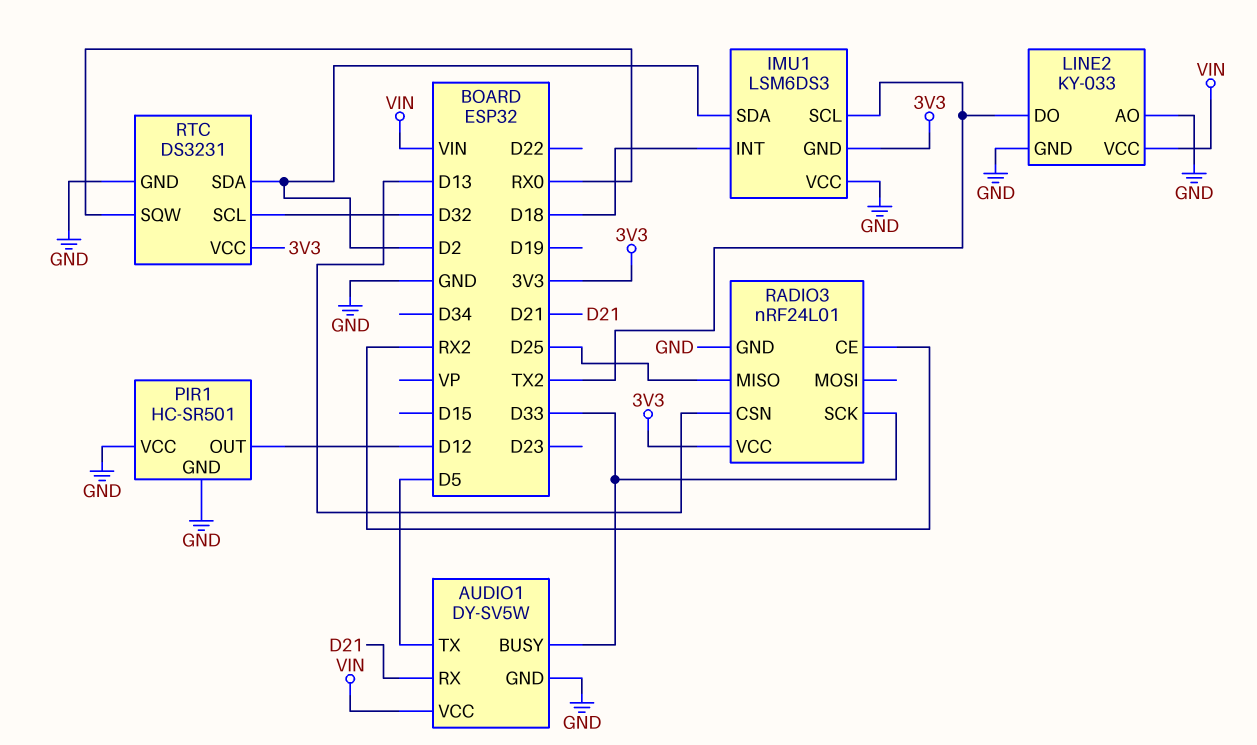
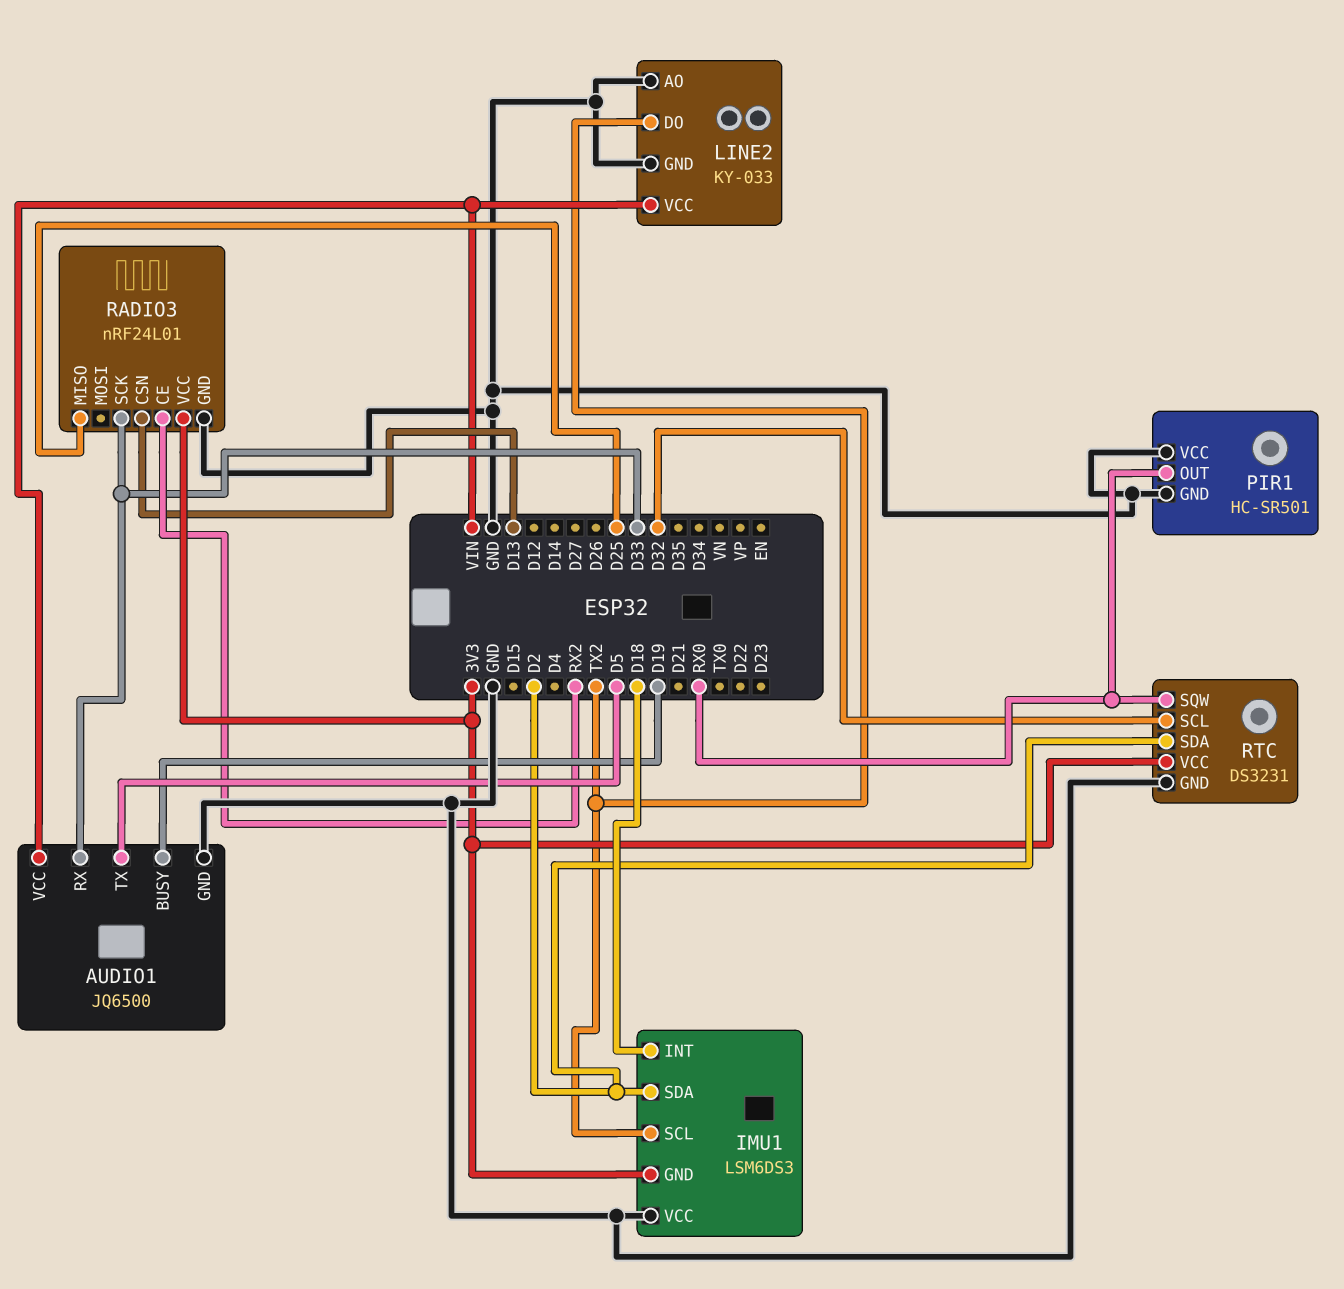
AUDIO1: DY-SV5W -> JQ6500
AUDIO1 pin BUSY: D33 -> D19
AUDIO1 pin RX: D21 -> D33
PIR1 pin OUT: D12 -> RX0

